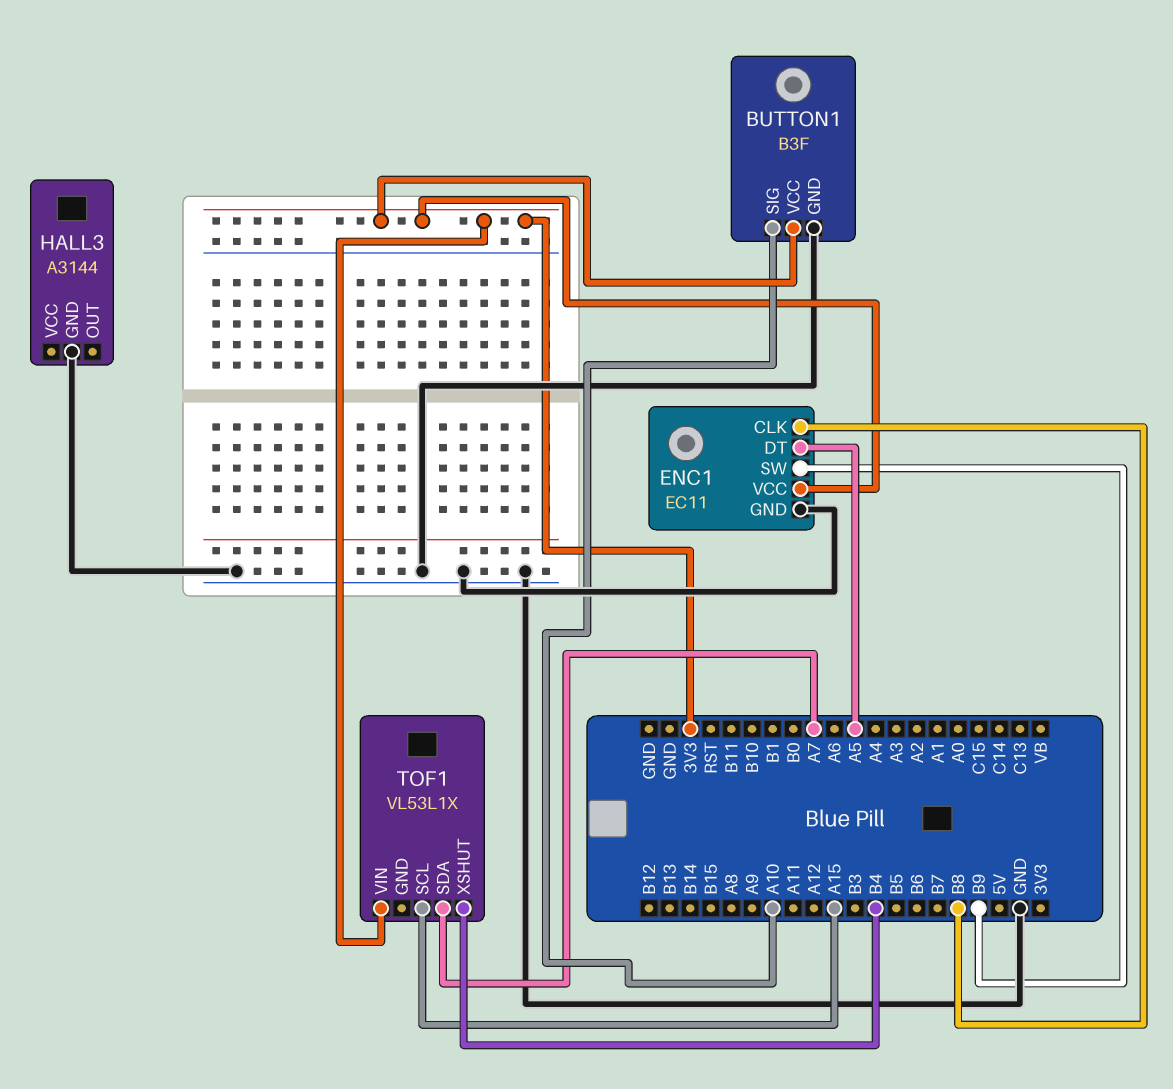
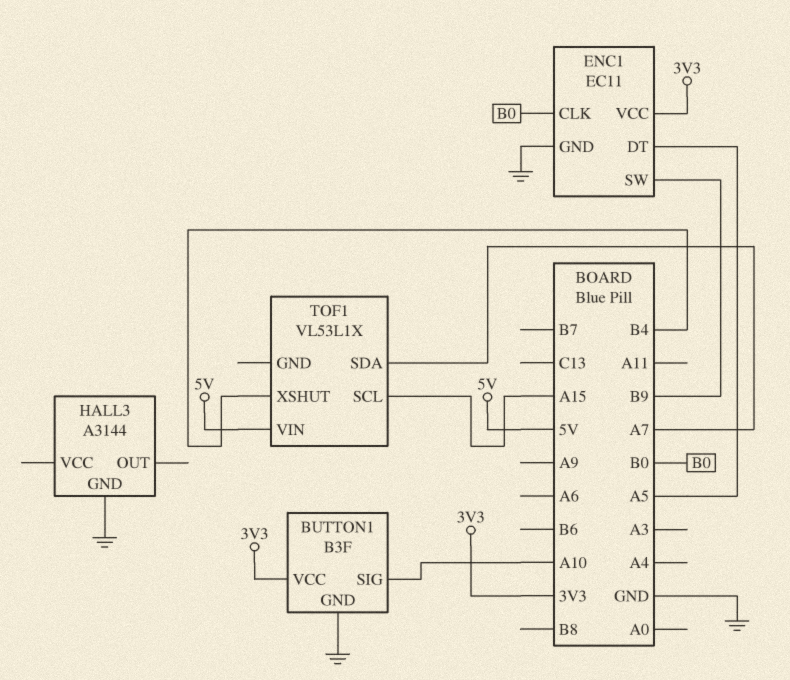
ENC1 pin CLK: B8 -> B0
TOF1 pin VIN: 3V3 -> 5V

